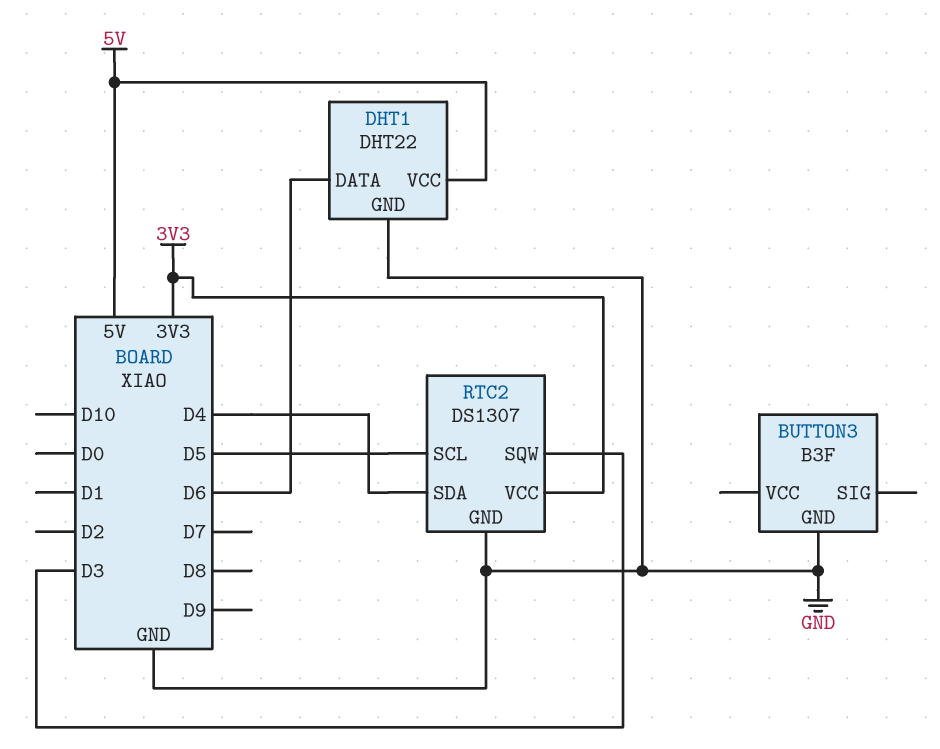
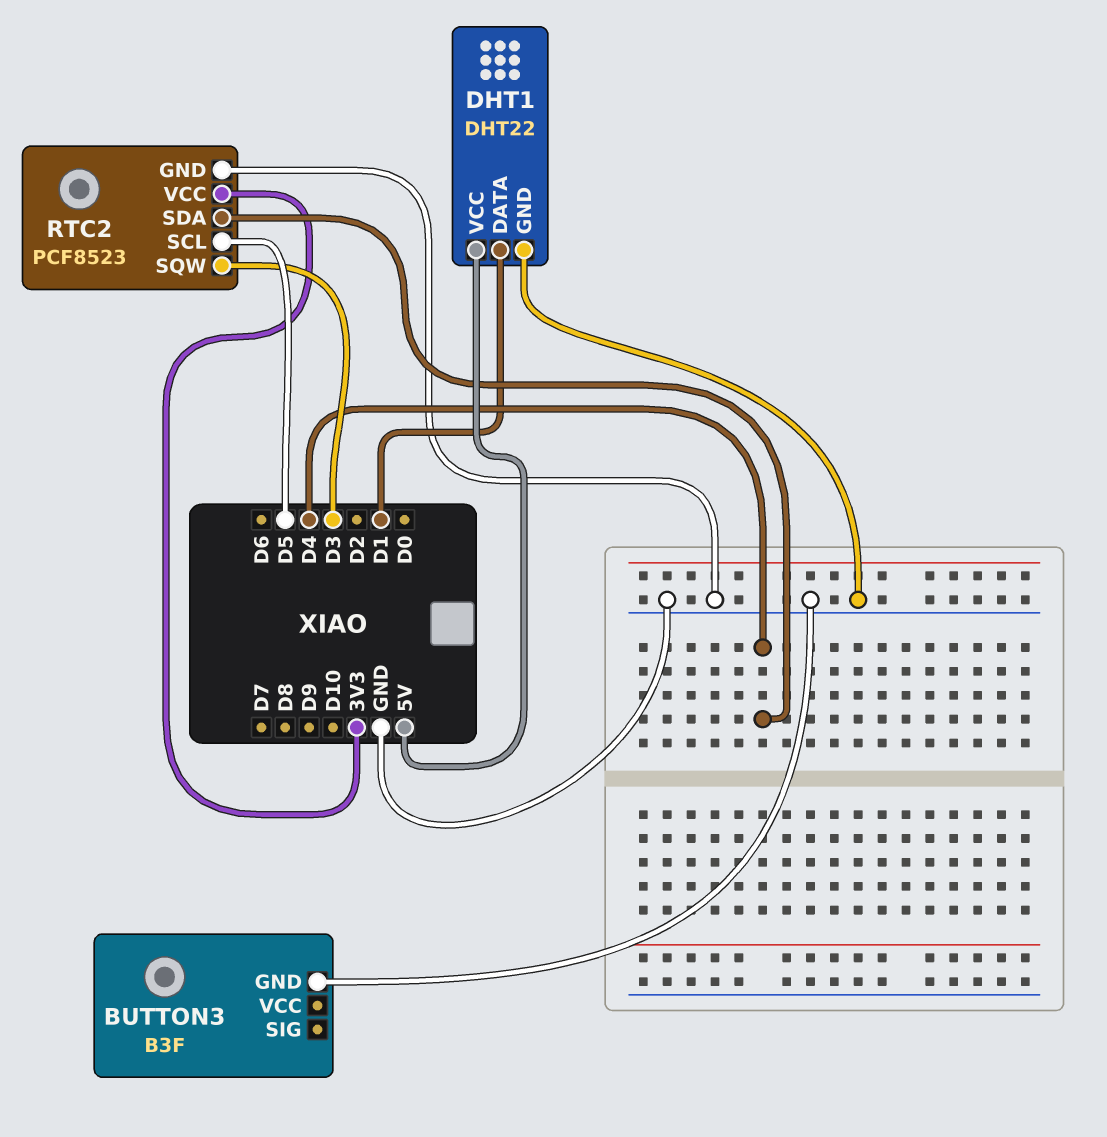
DHT1 pin DATA: D6 -> D1
RTC2: DS1307 -> PCF8523

